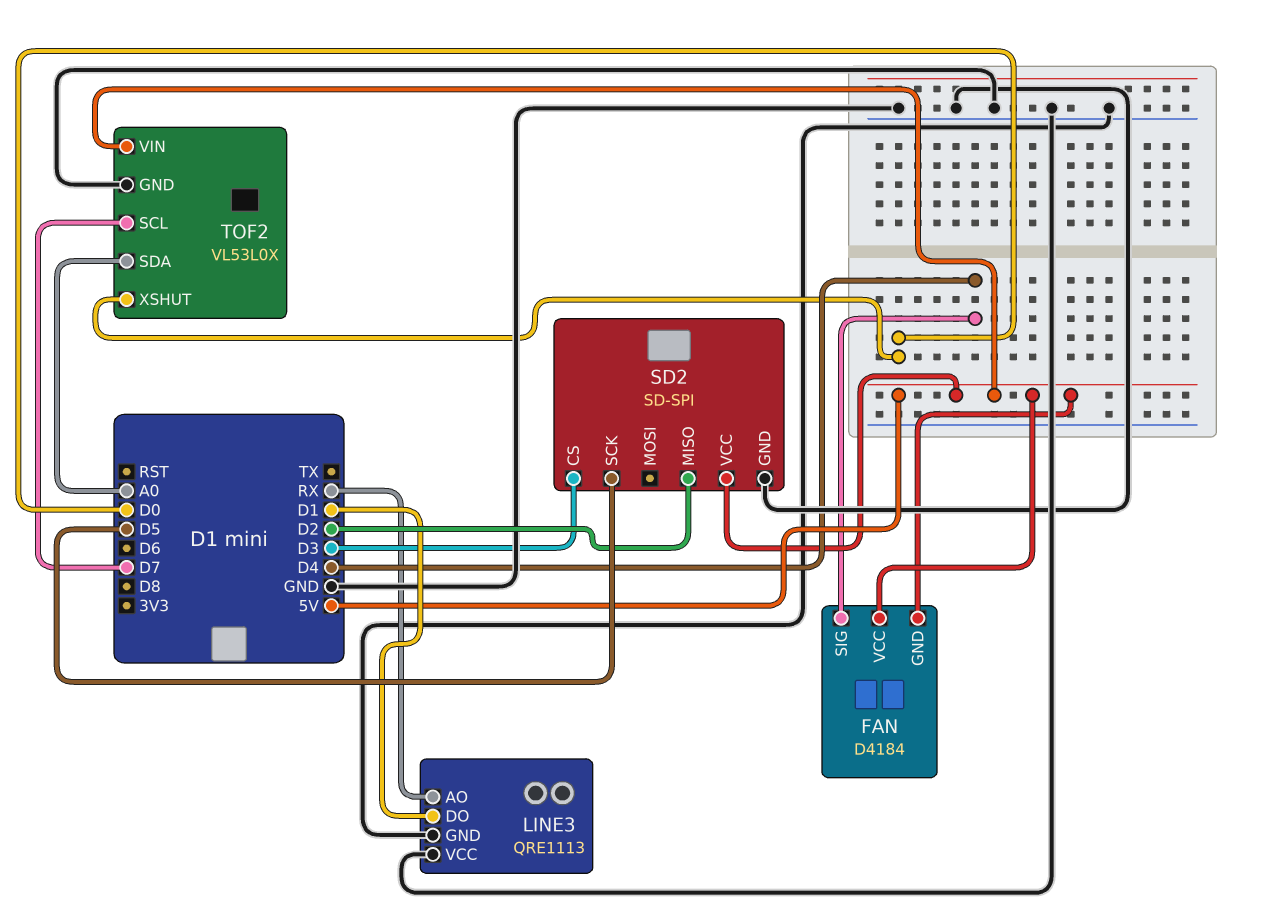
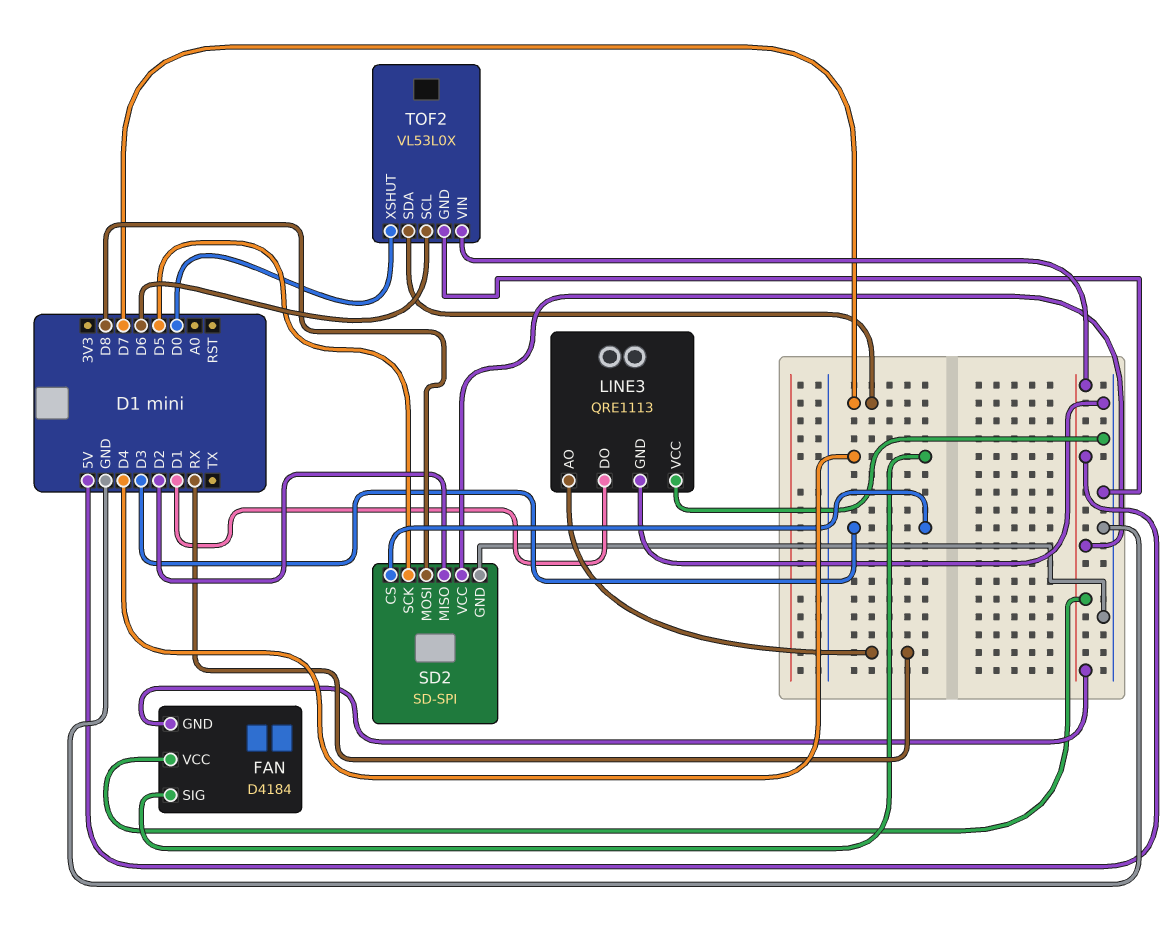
SD2 pin MOSI: none -> D8
TOF2 pin SCL: D7 -> D6
TOF2 pin SDA: A0 -> D7

